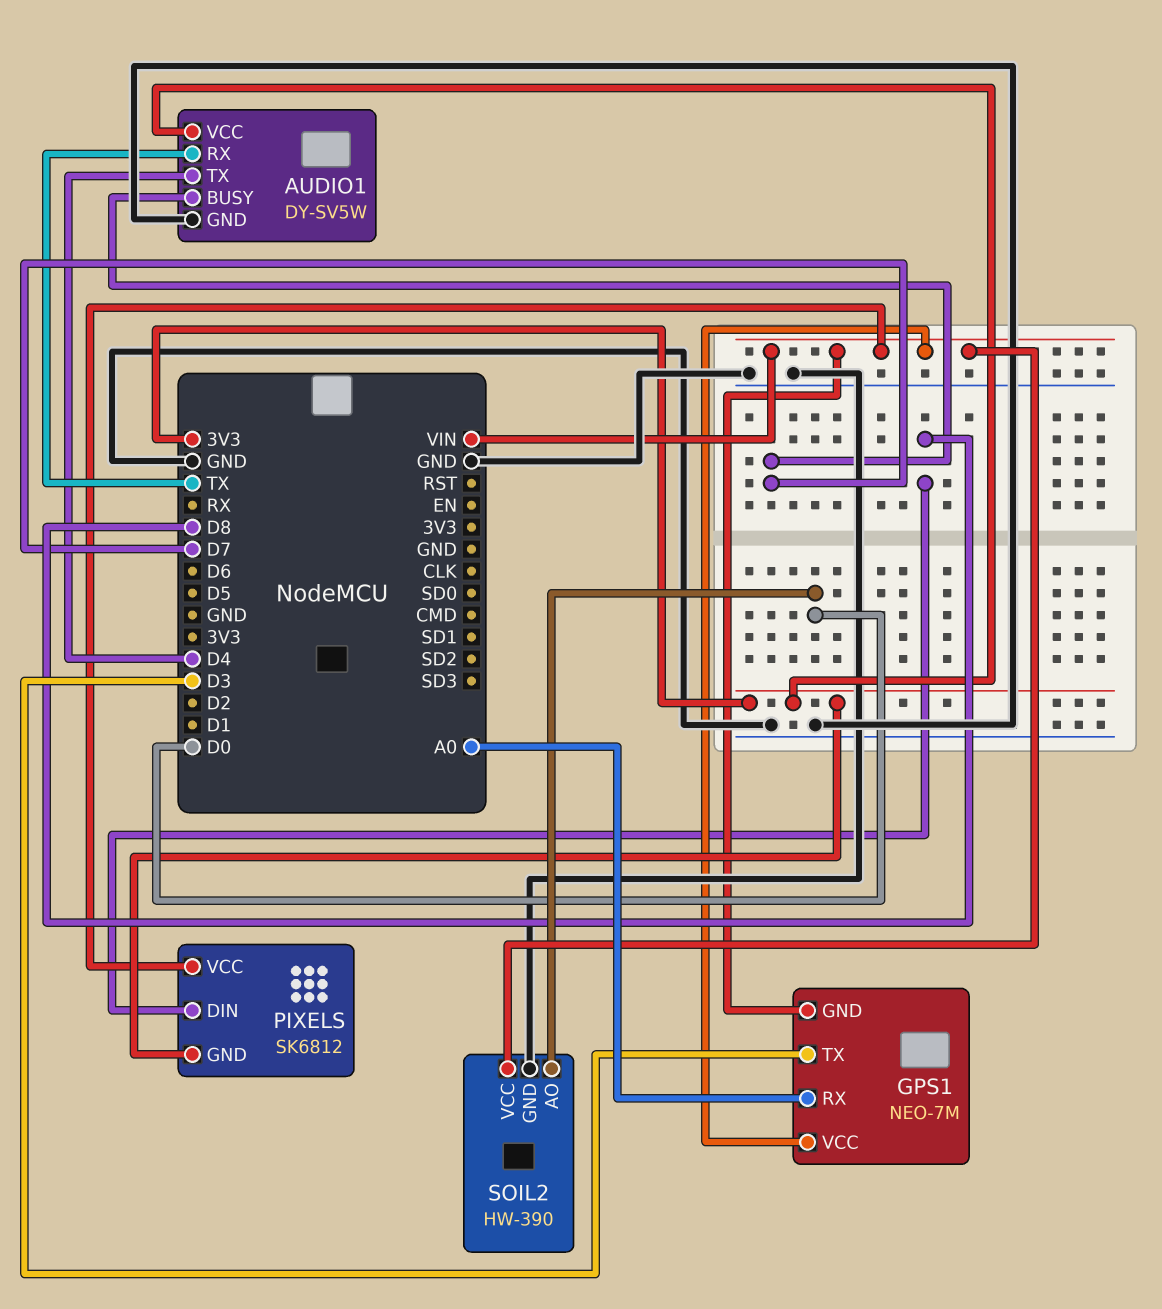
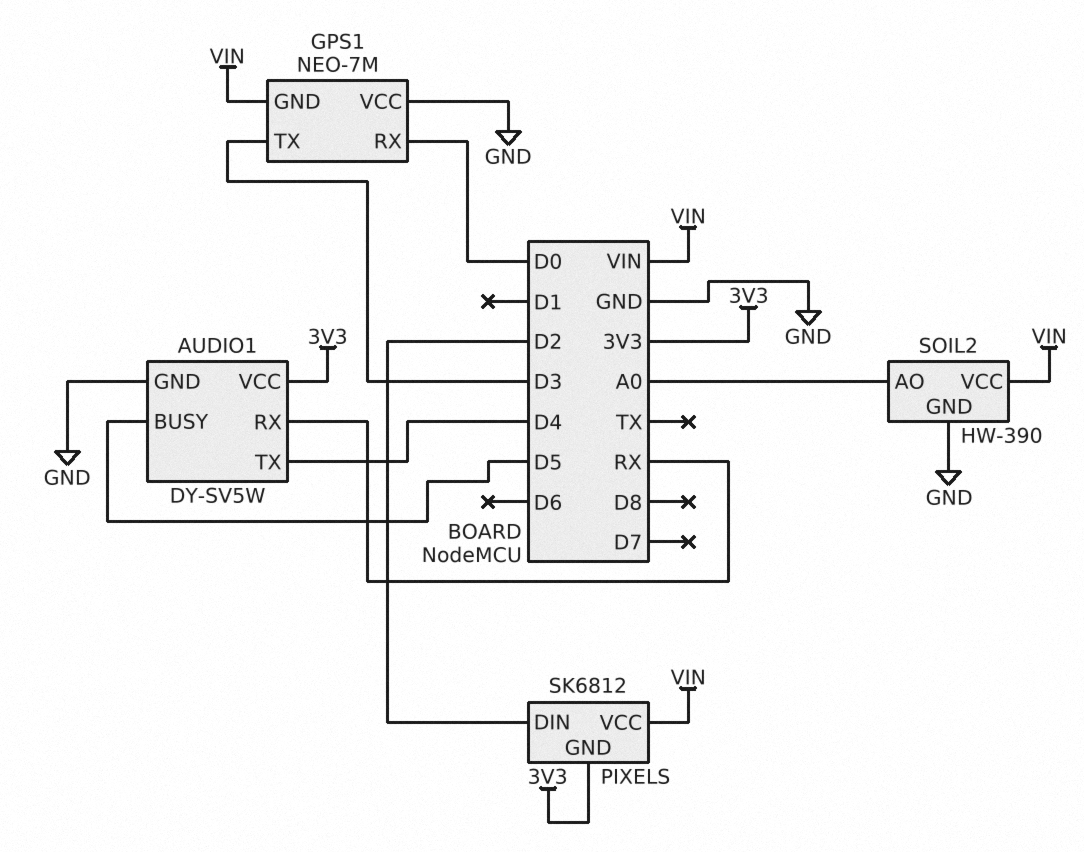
AUDIO1 pin BUSY: D7 -> D5
AUDIO1 pin RX: TX -> RX
GPS1 pin RX: A0 -> D0
GPS1 pin VCC: VIN -> GND
PIXELS pin DIN: D8 -> D2
SOIL2 pin AO: D0 -> A0

